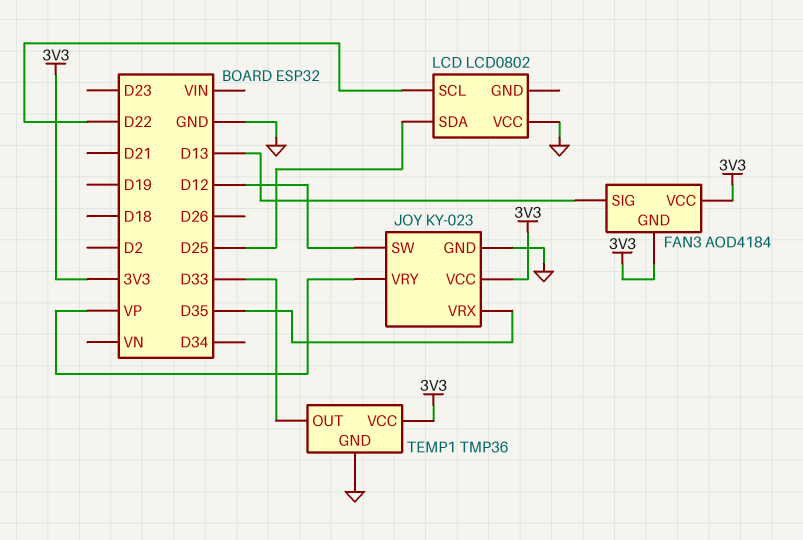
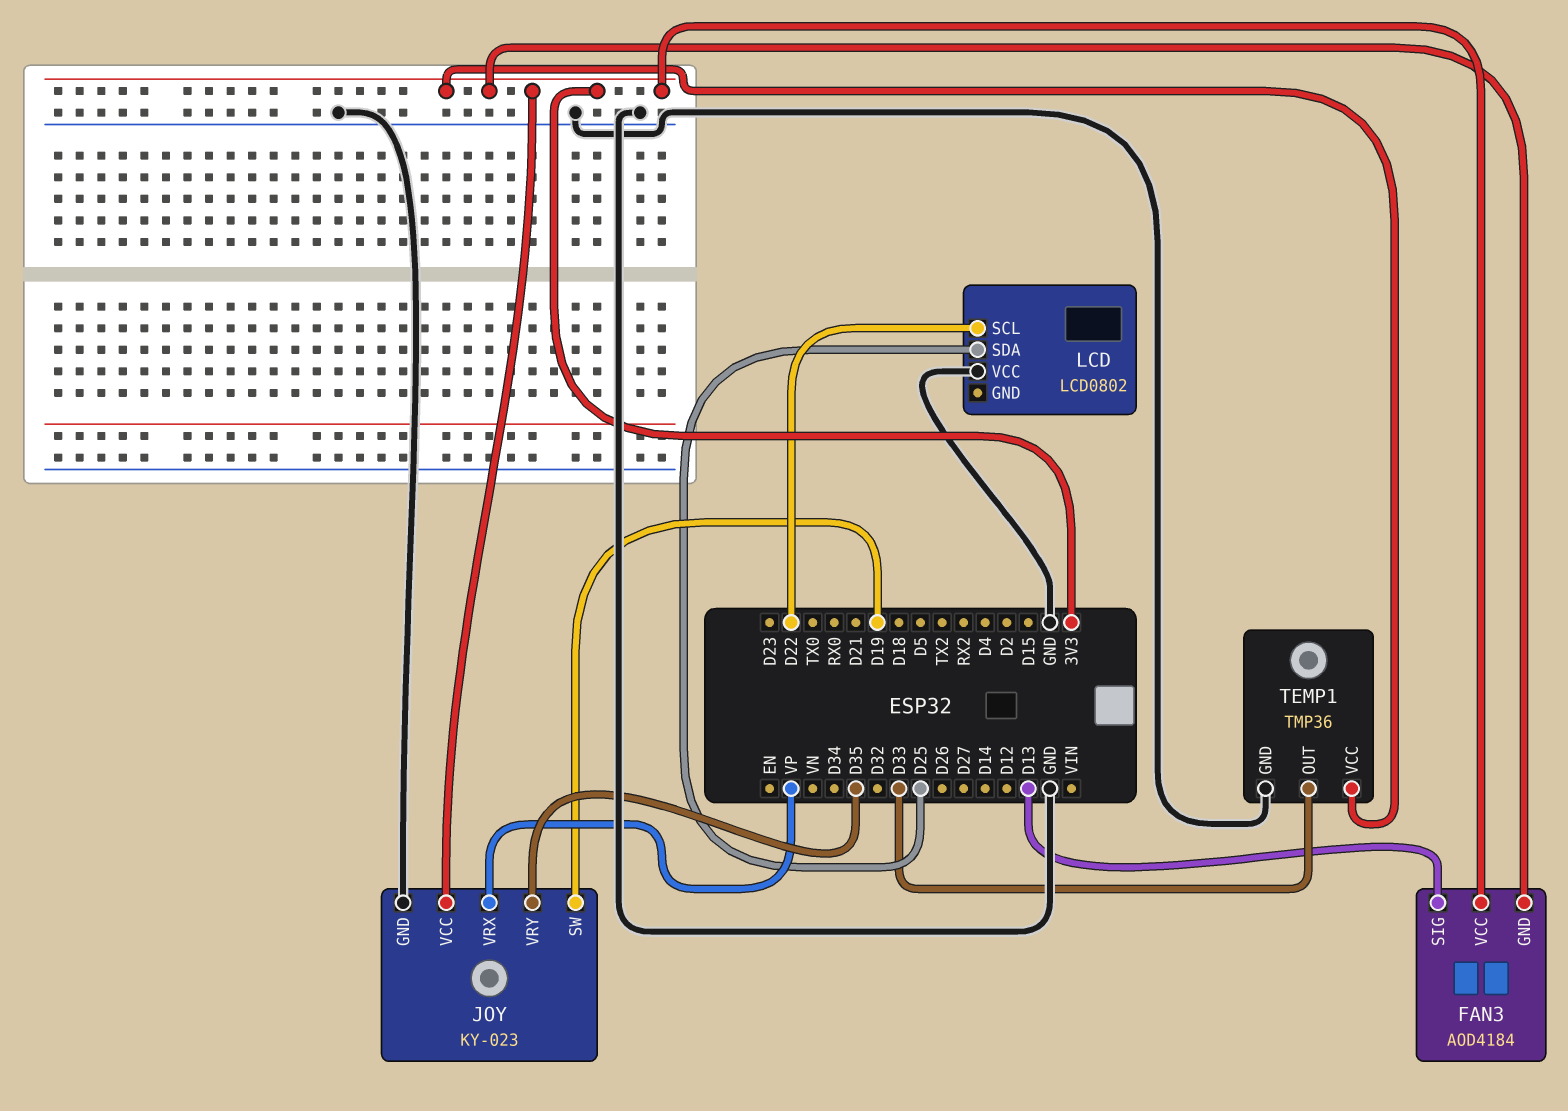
JOY pin SW: D12 -> D19
JOY pin VRX: D35 -> VP
JOY pin VRY: VP -> D35

